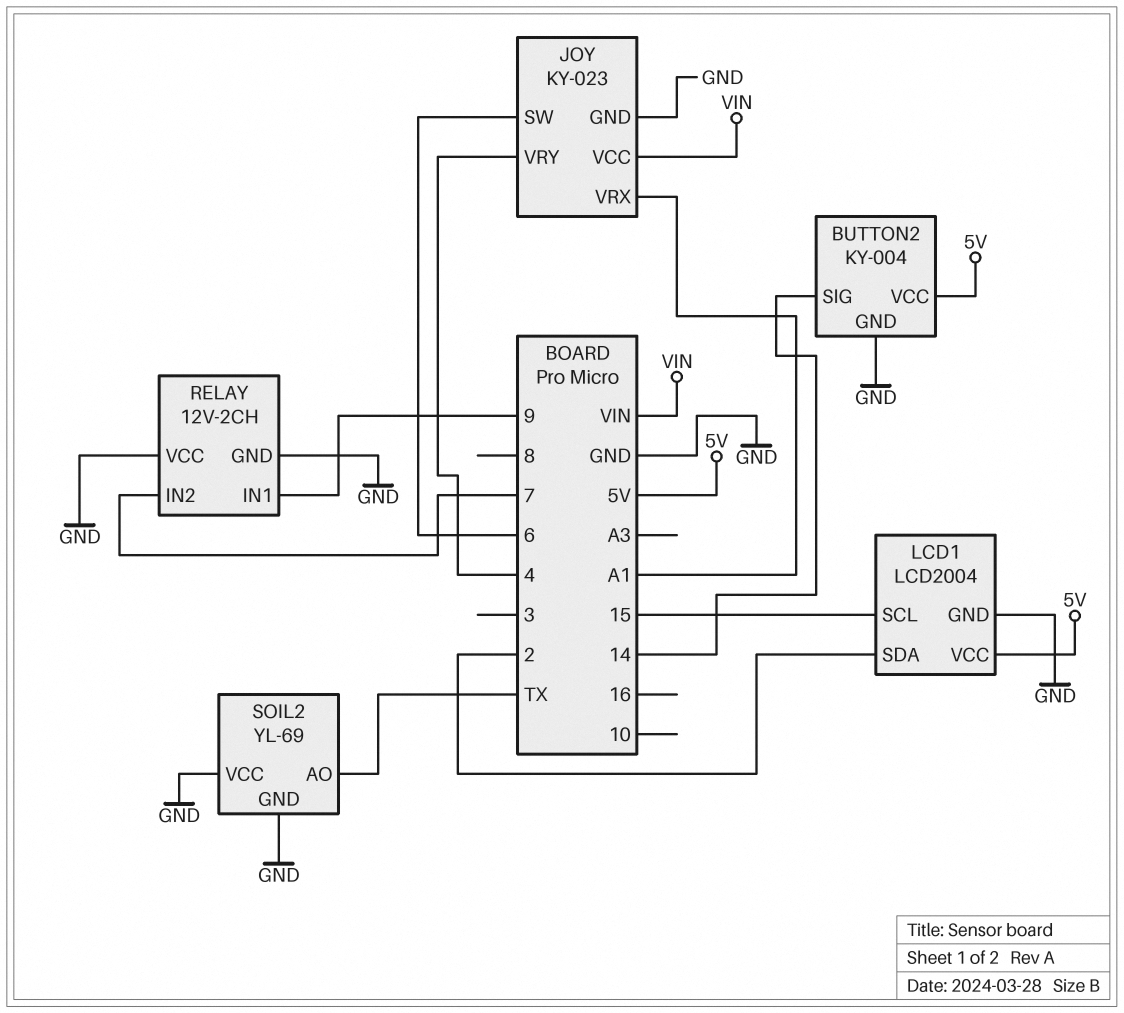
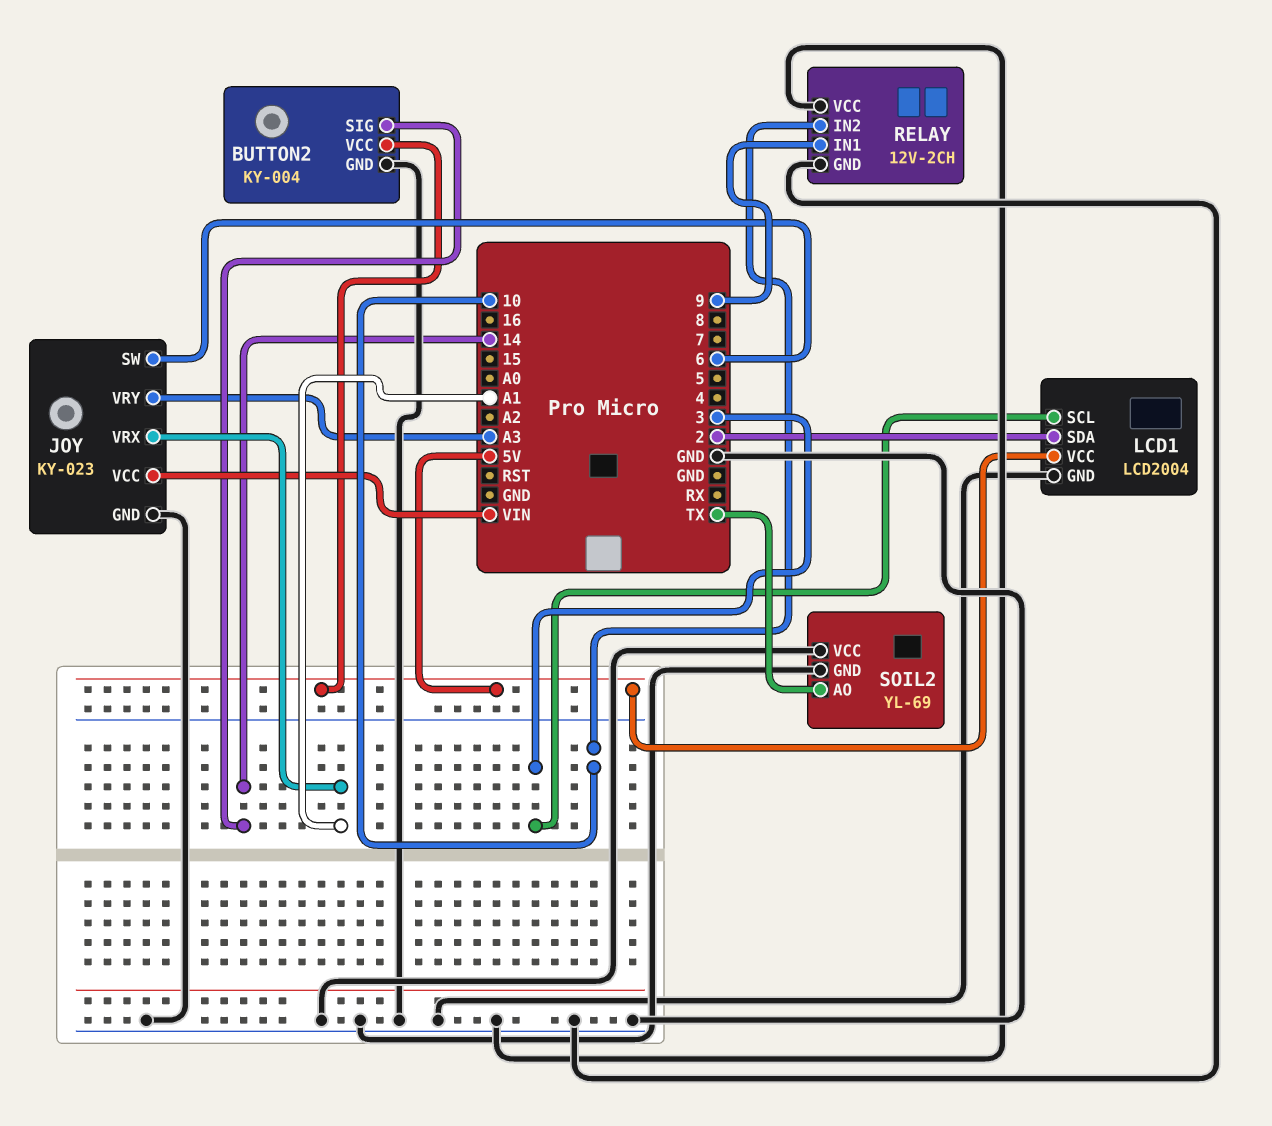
JOY pin VRY: 4 -> A3
LCD1 pin SCL: 15 -> 3
RELAY pin IN2: 7 -> 10

